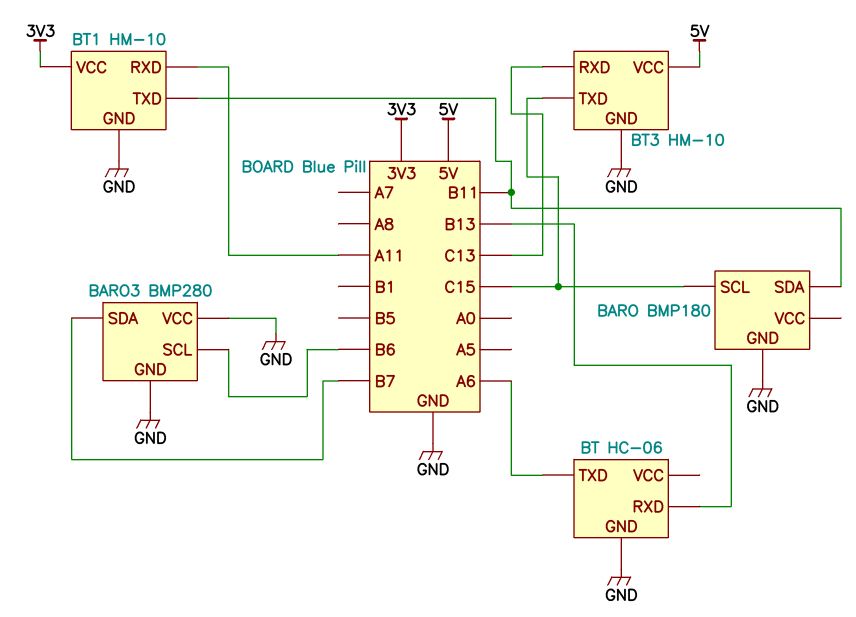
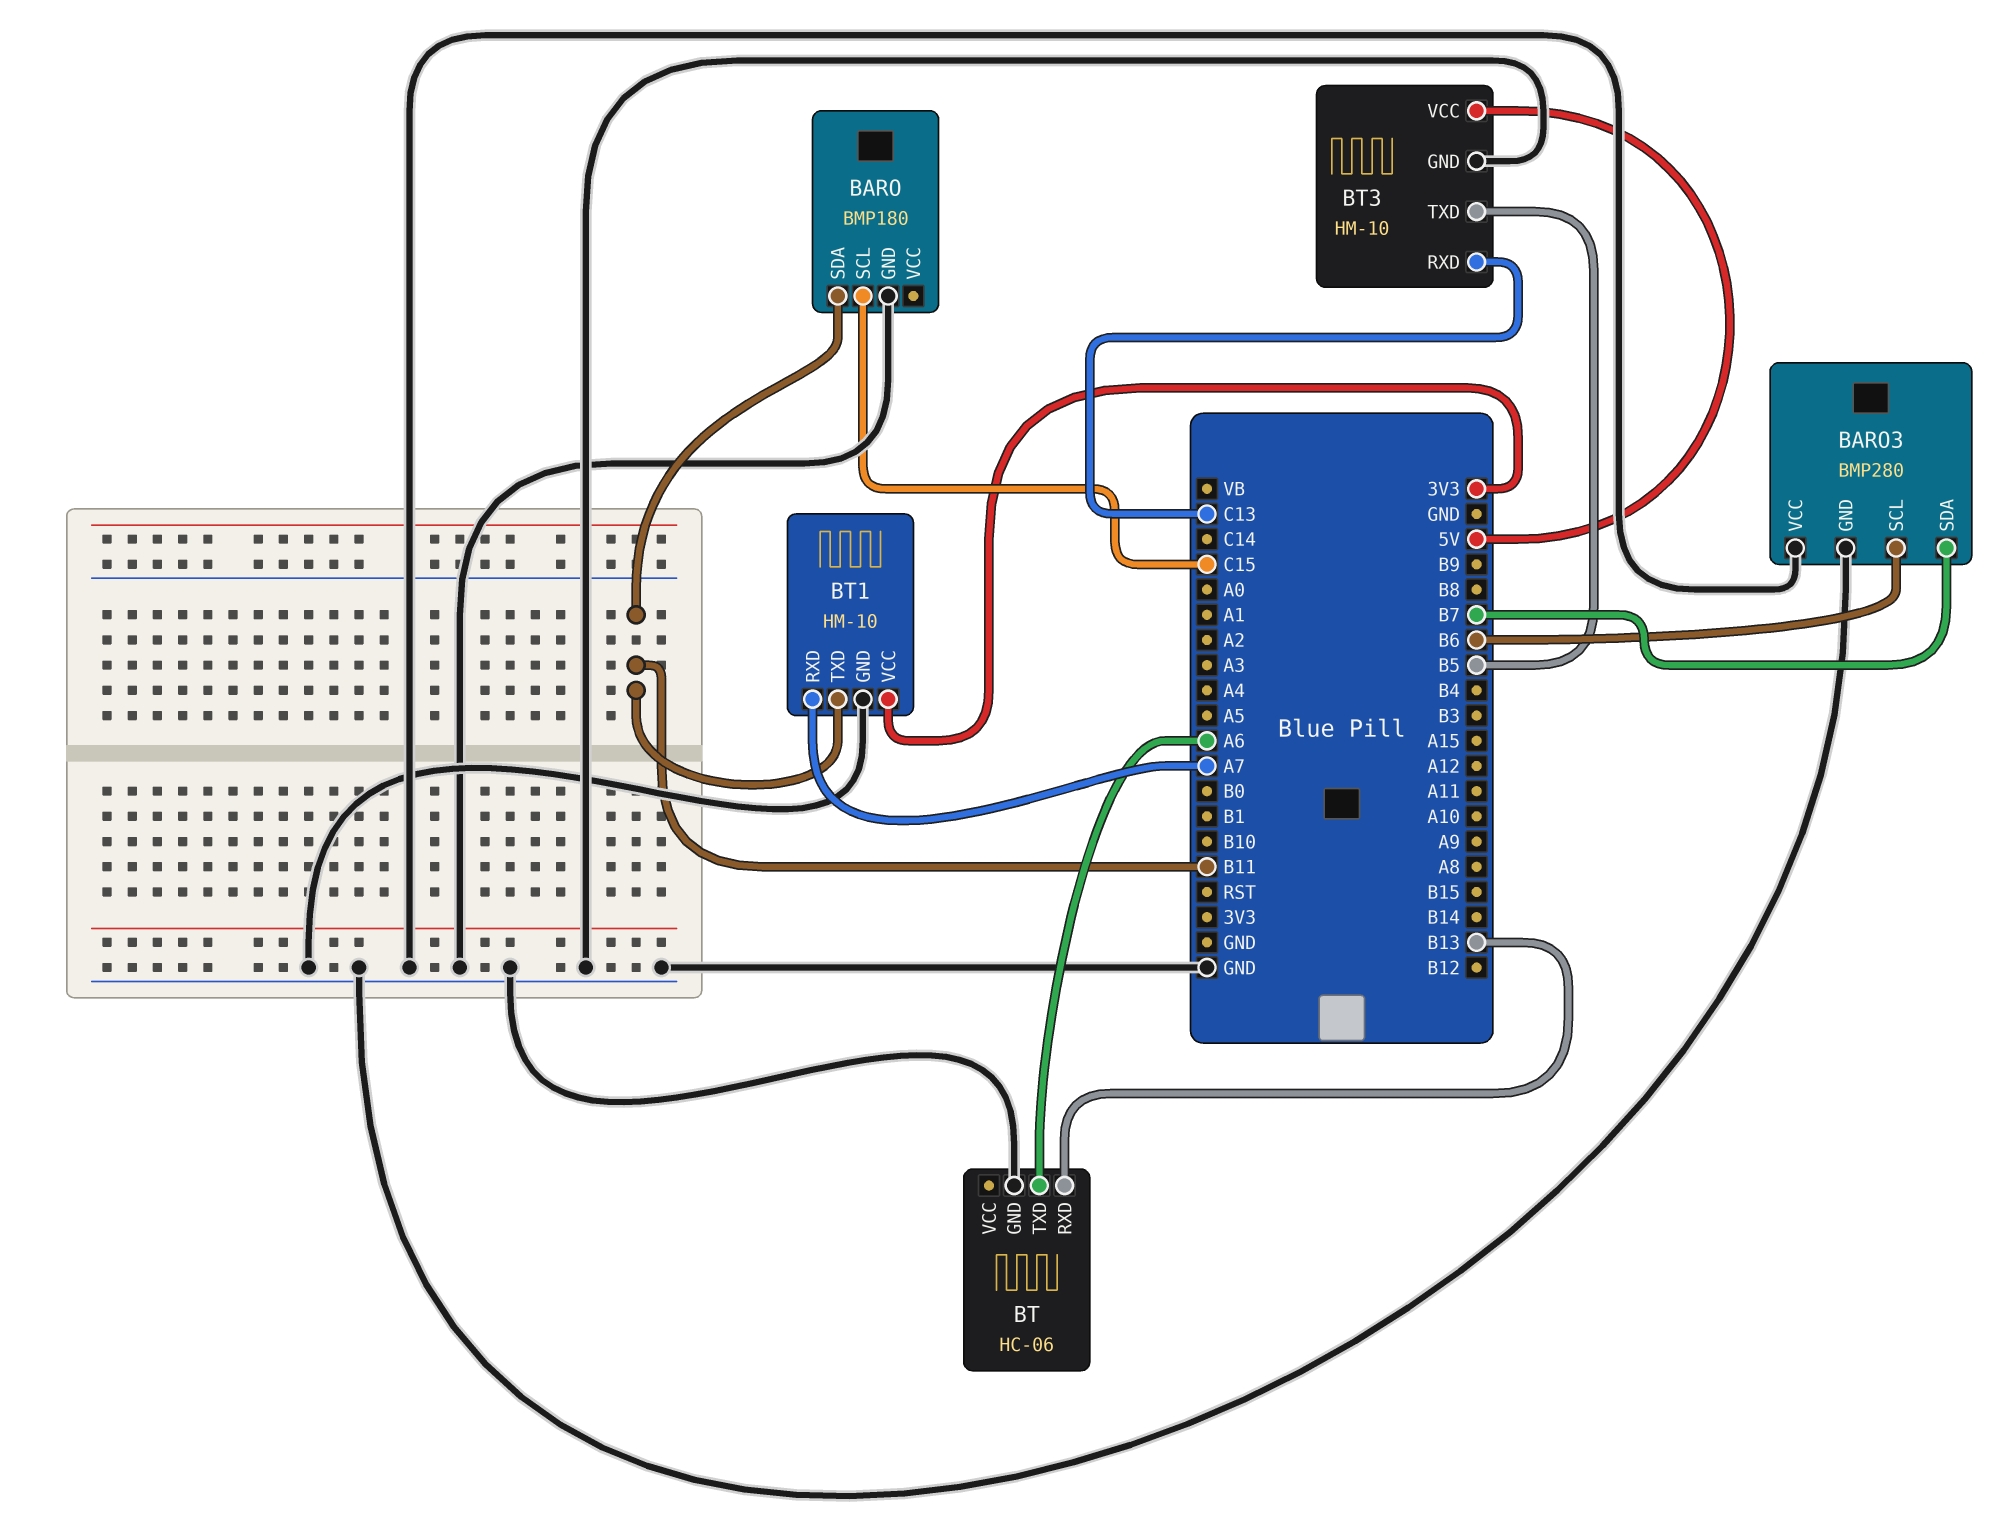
BT1 pin RXD: A11 -> A7
BT3 pin TXD: C15 -> B5

